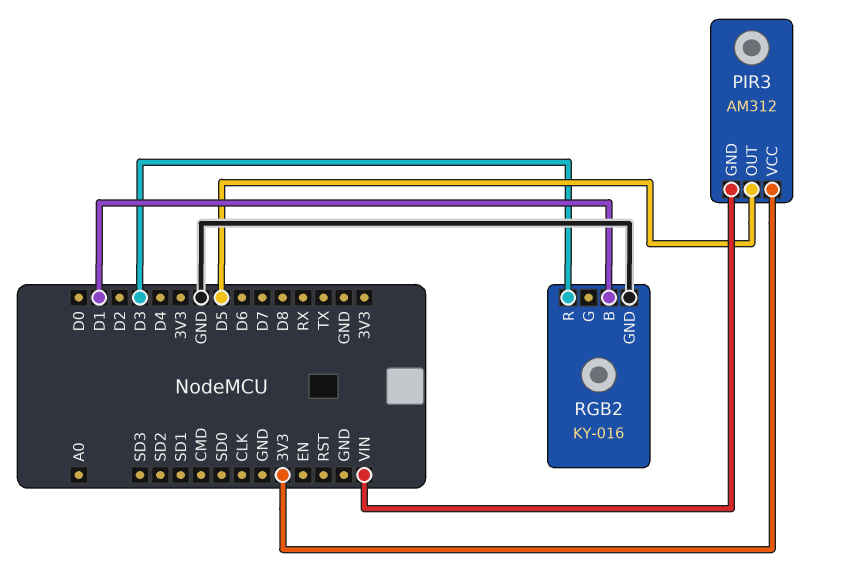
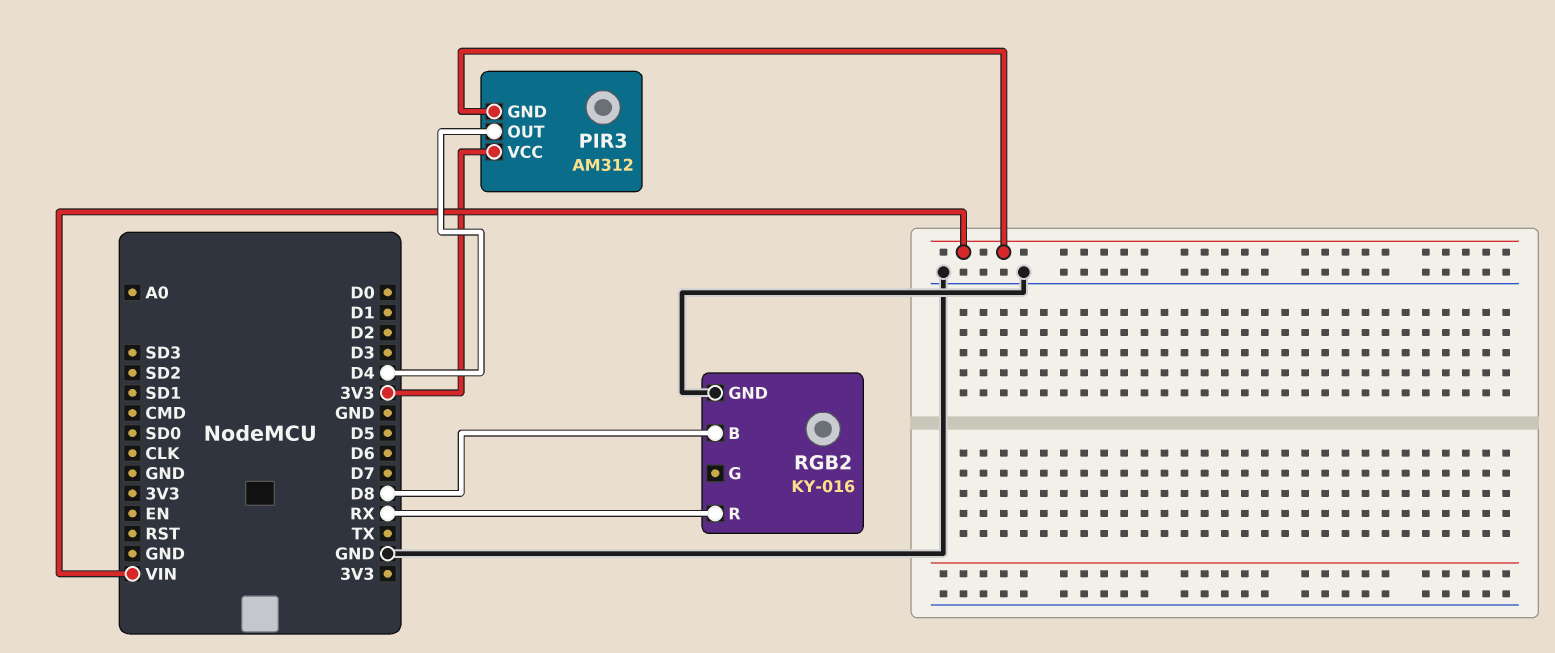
PIR3 pin OUT: D5 -> D4
RGB2 pin B: D1 -> D8
RGB2 pin R: D3 -> RX

